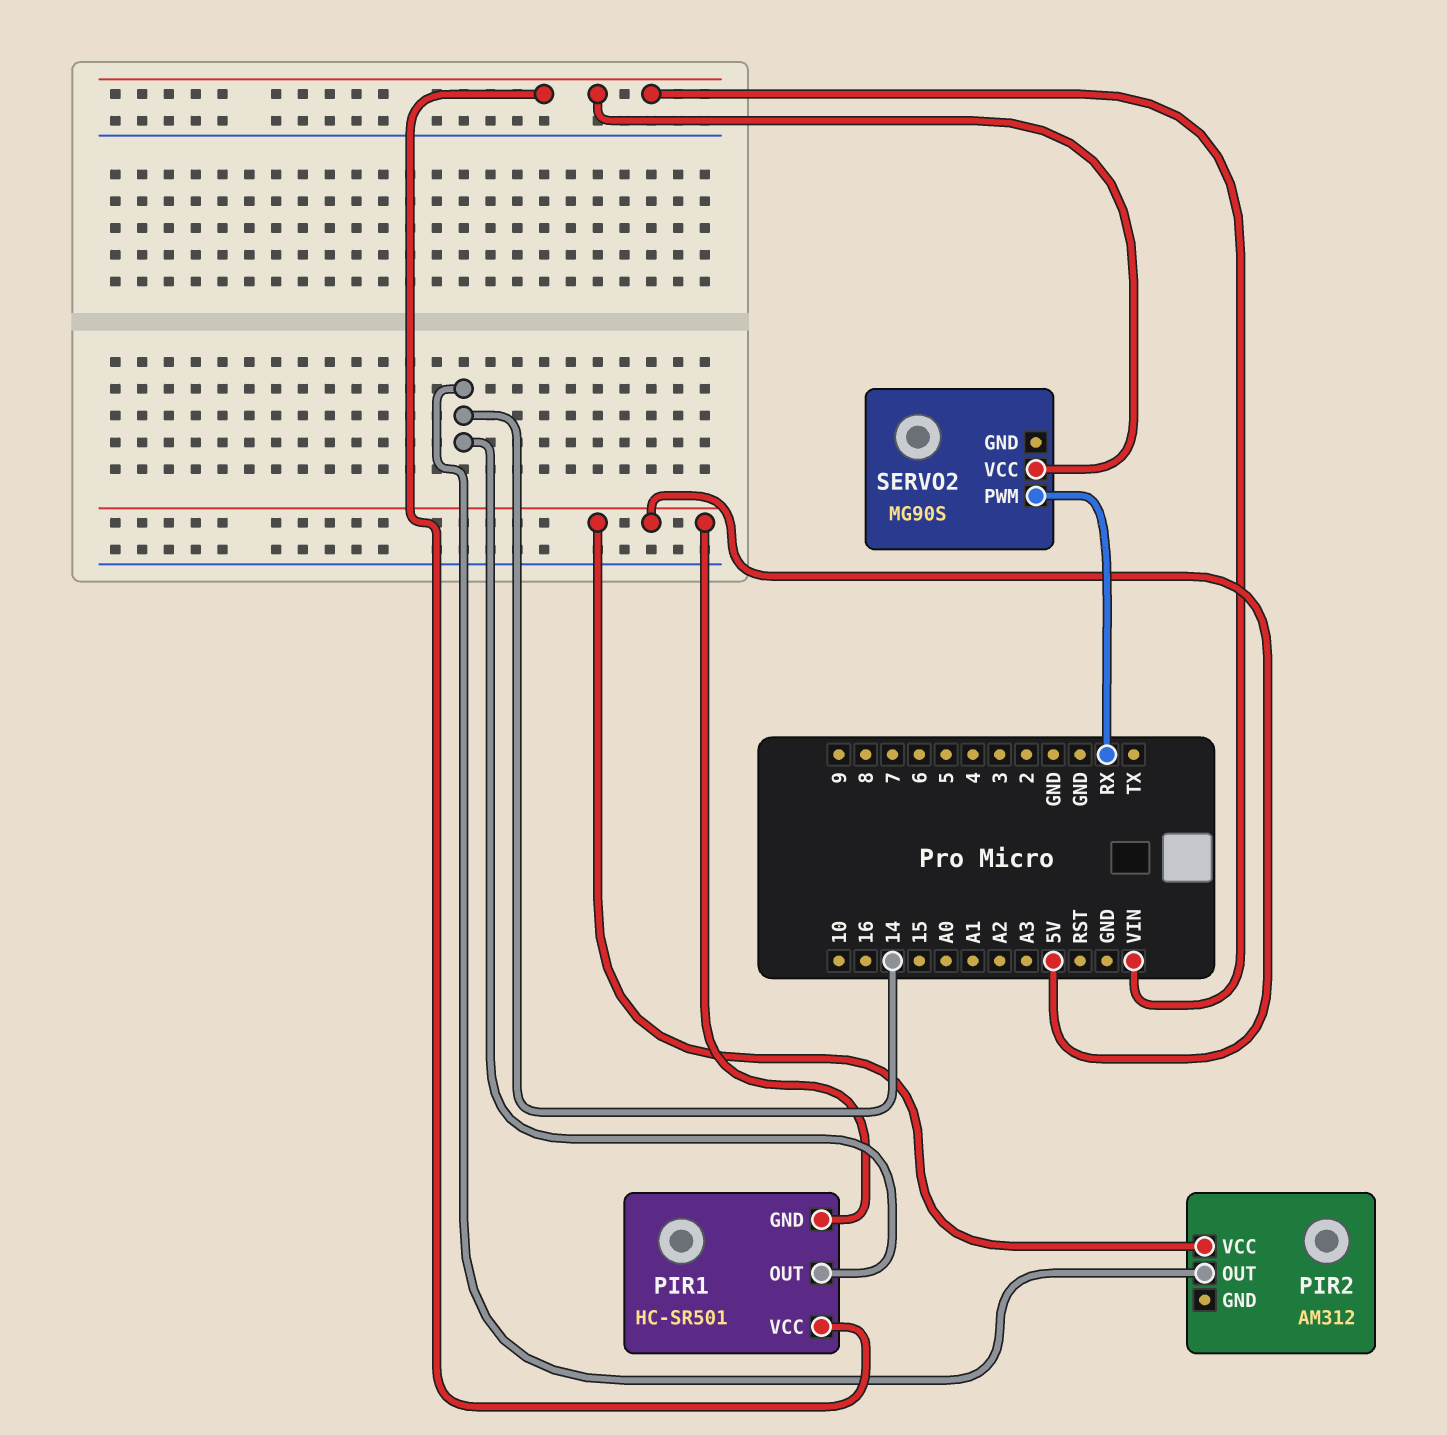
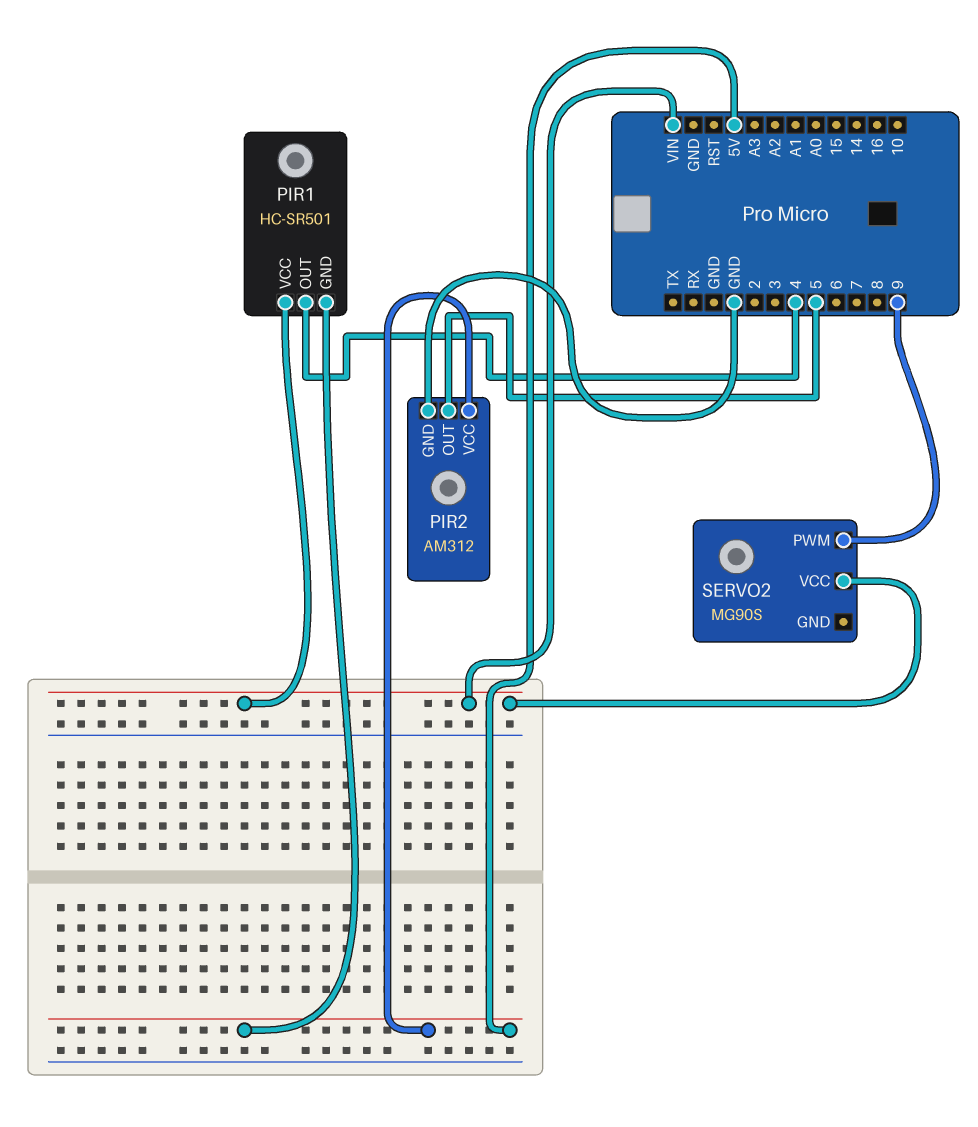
PIR1 pin OUT: 14 -> 4
PIR2 pin GND: none -> GND
PIR2 pin OUT: 14 -> 5
SERVO2 pin PWM: RX -> 9

